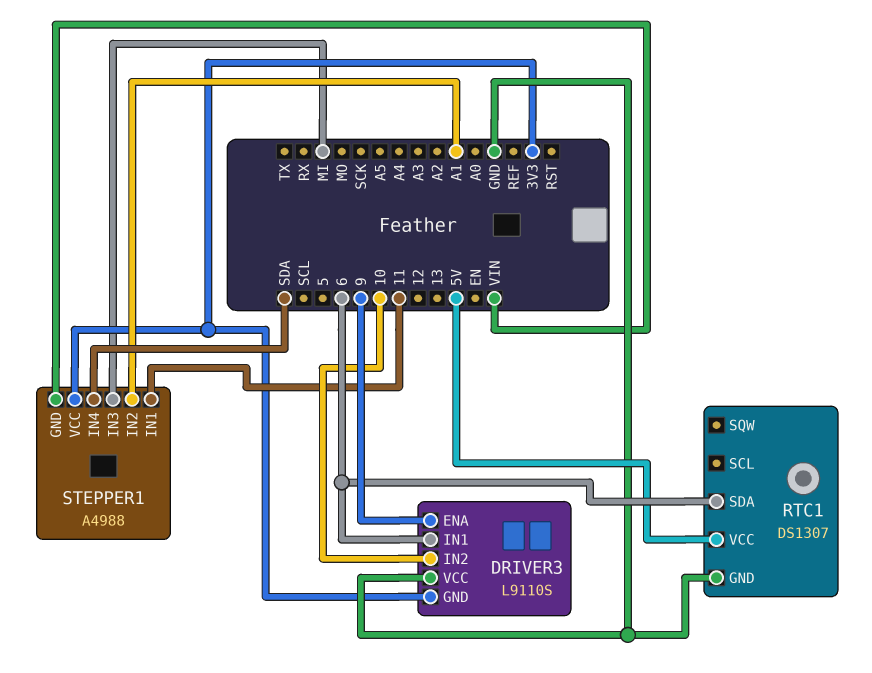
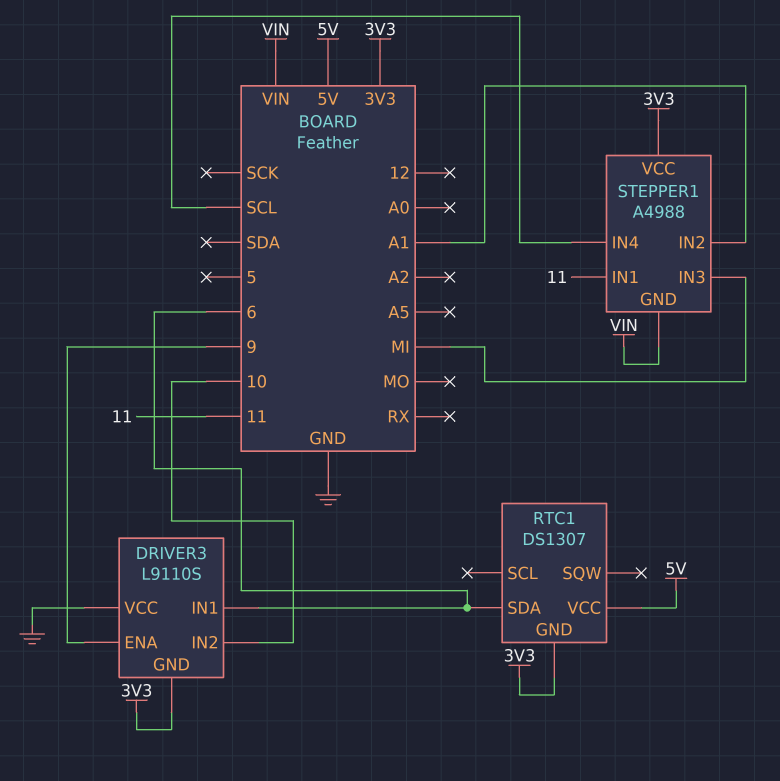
RTC1 pin GND: GND -> 3V3
STEPPER1 pin IN4: SDA -> SCL

